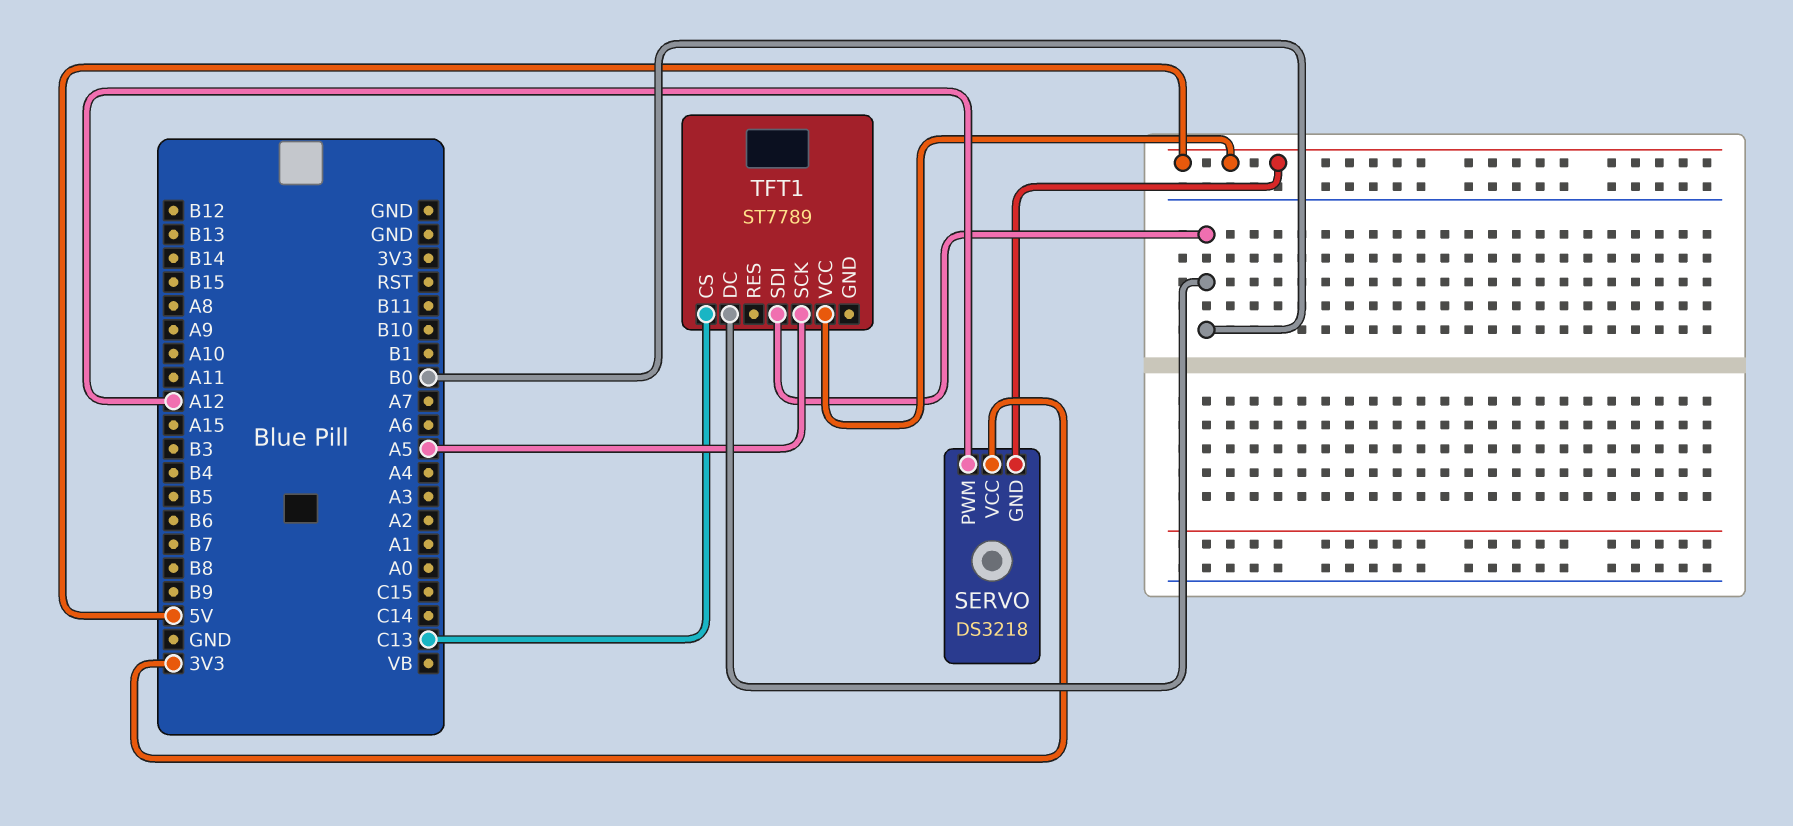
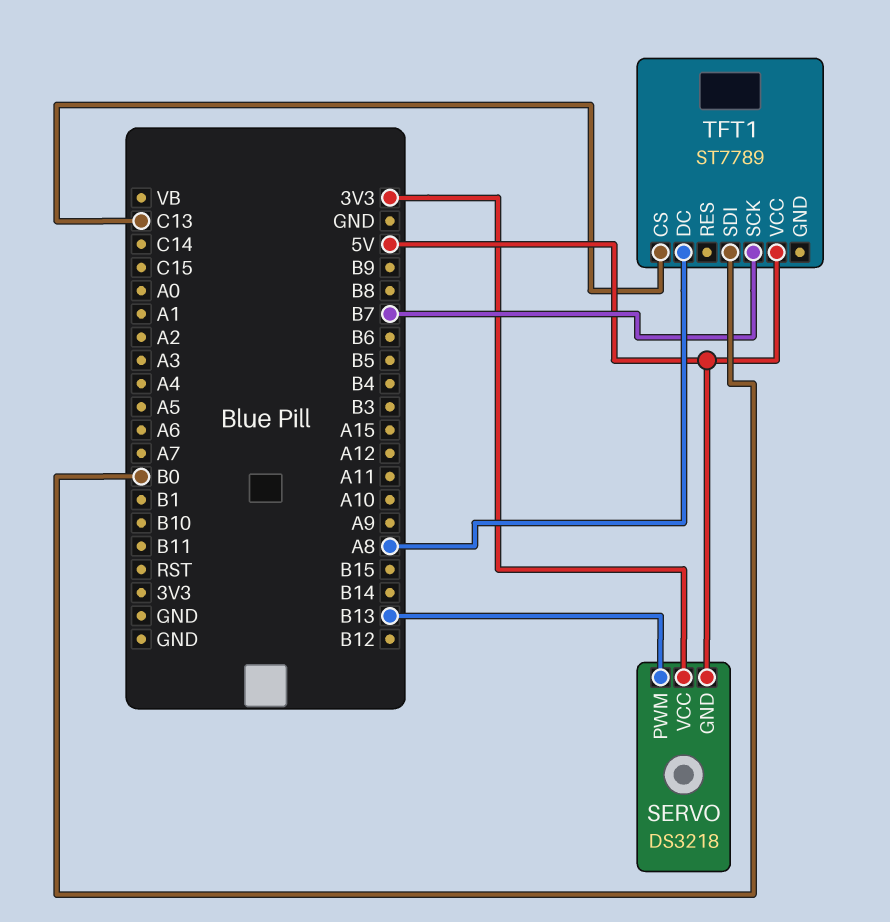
SERVO pin PWM: A12 -> B13
TFT1 pin DC: B0 -> A8
TFT1 pin SCK: A5 -> B7

